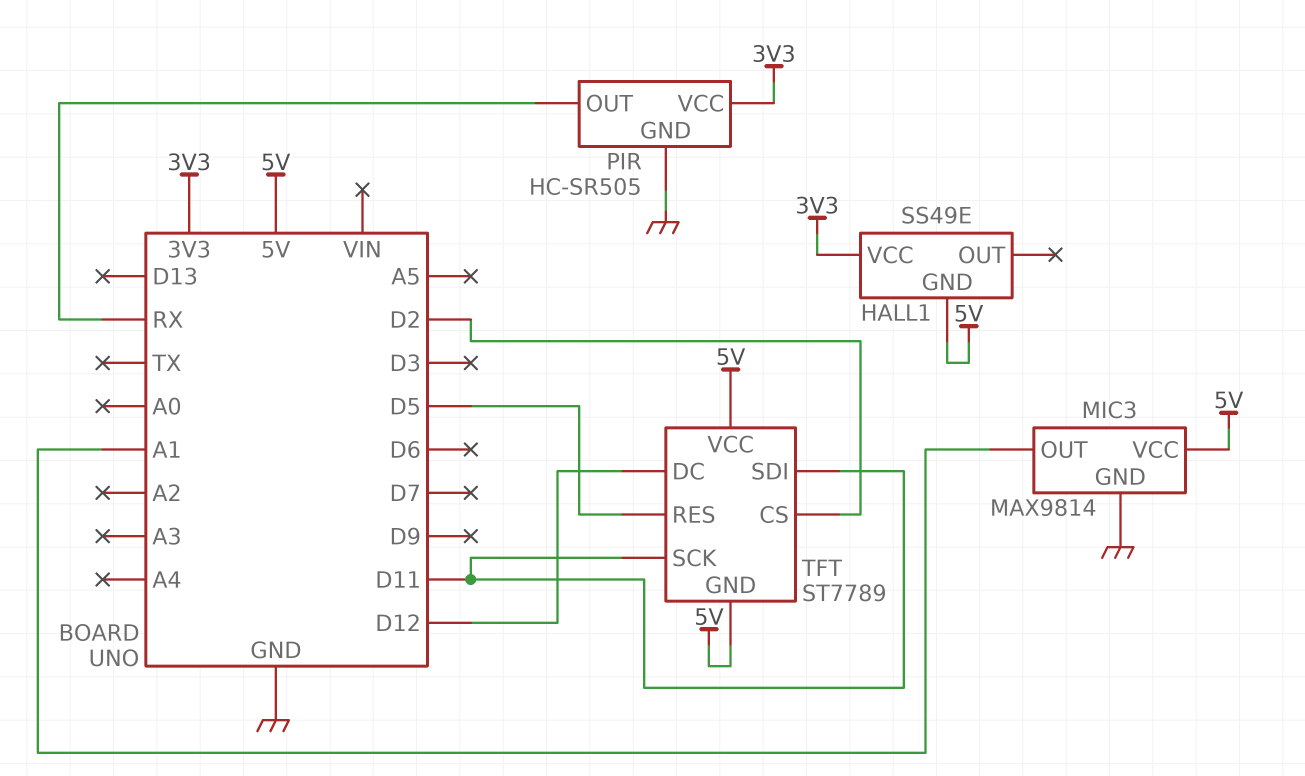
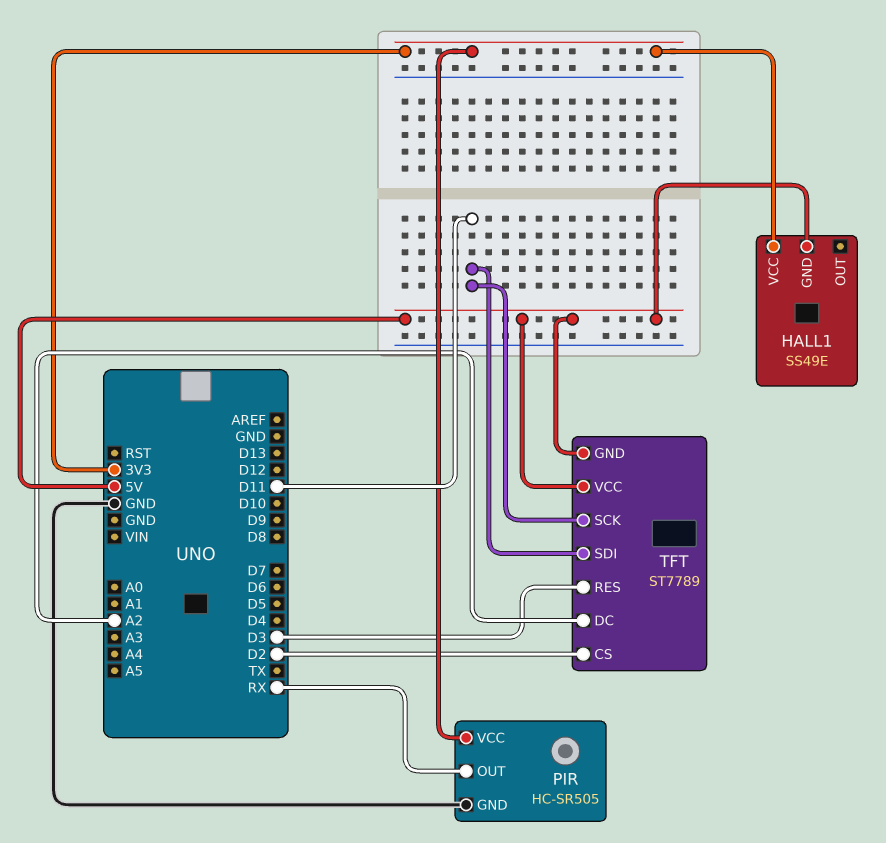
MIC3: MAX9814 -> none
MIC3 pin GND: GND -> none
MIC3 pin OUT: A1 -> none
MIC3 pin VCC: 5V -> none
TFT pin DC: D12 -> A2
TFT pin RES: D5 -> D3

